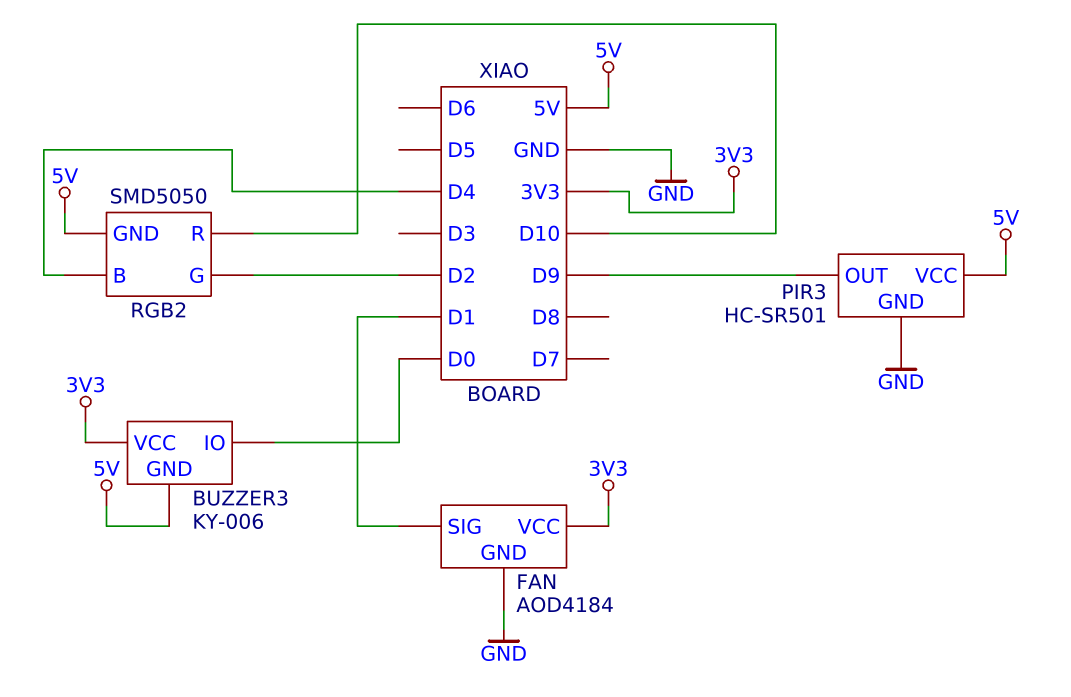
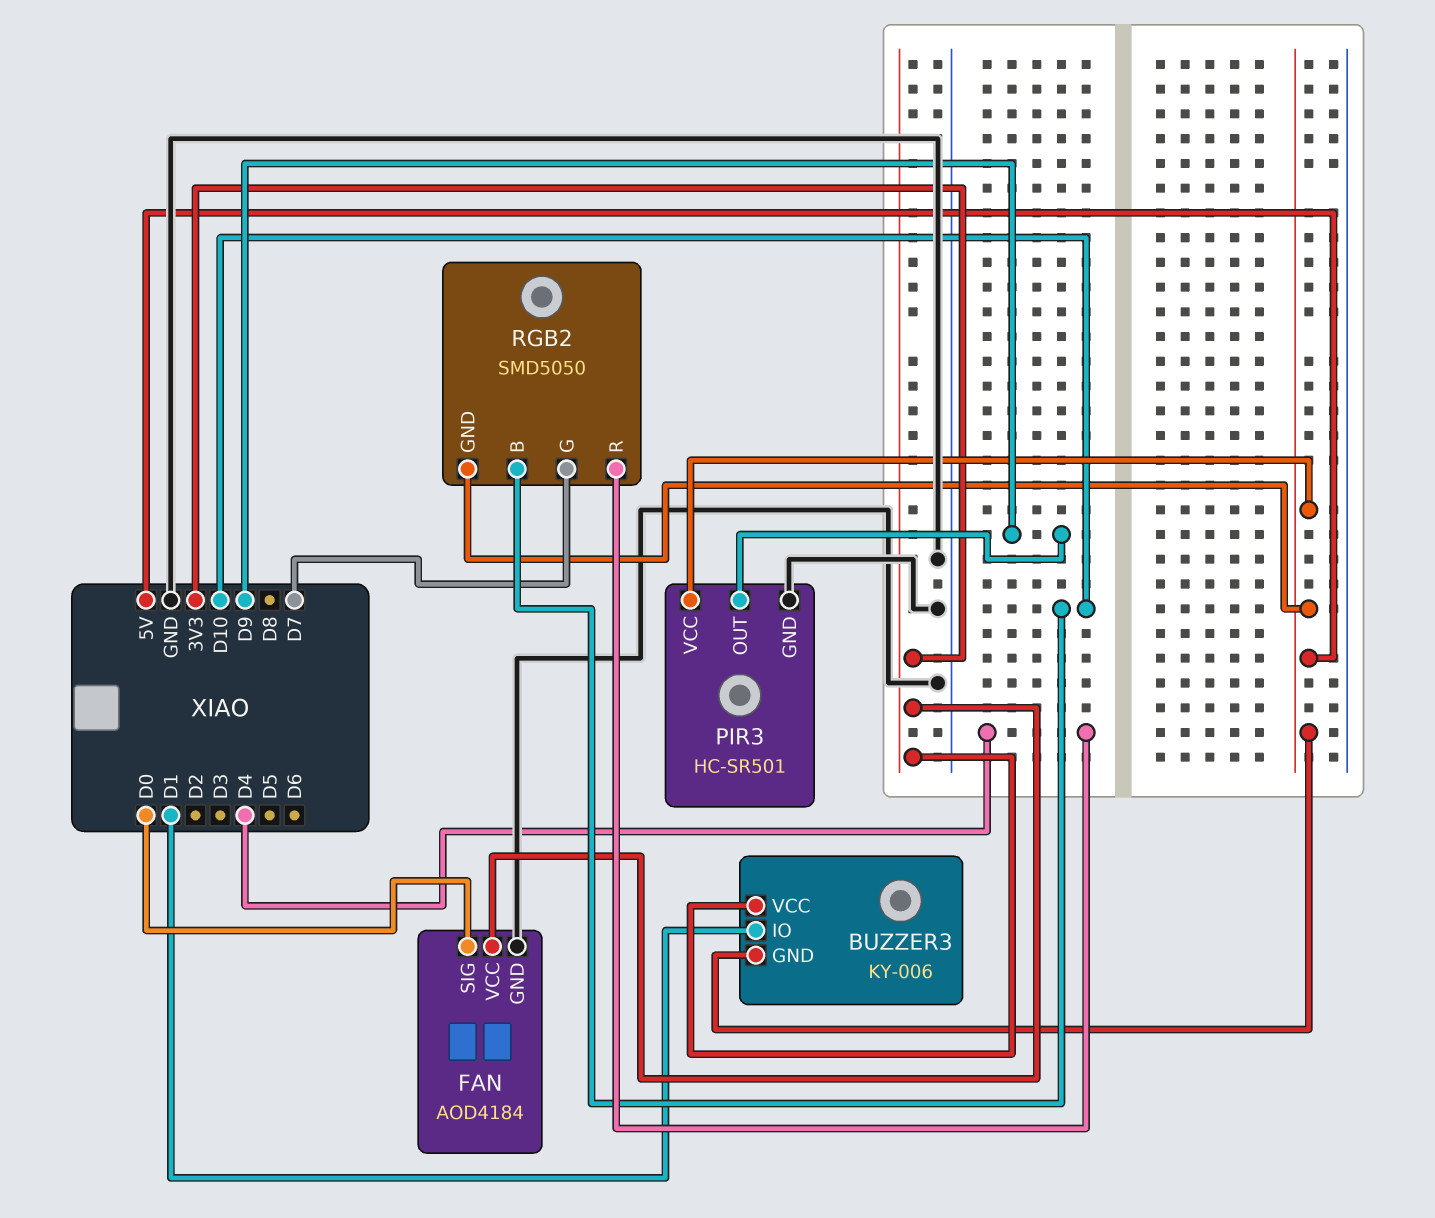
BUZZER3 pin IO: D0 -> D1
FAN pin SIG: D1 -> D0
RGB2 pin B: D4 -> D10
RGB2 pin G: D2 -> D7
RGB2 pin R: D10 -> D4

